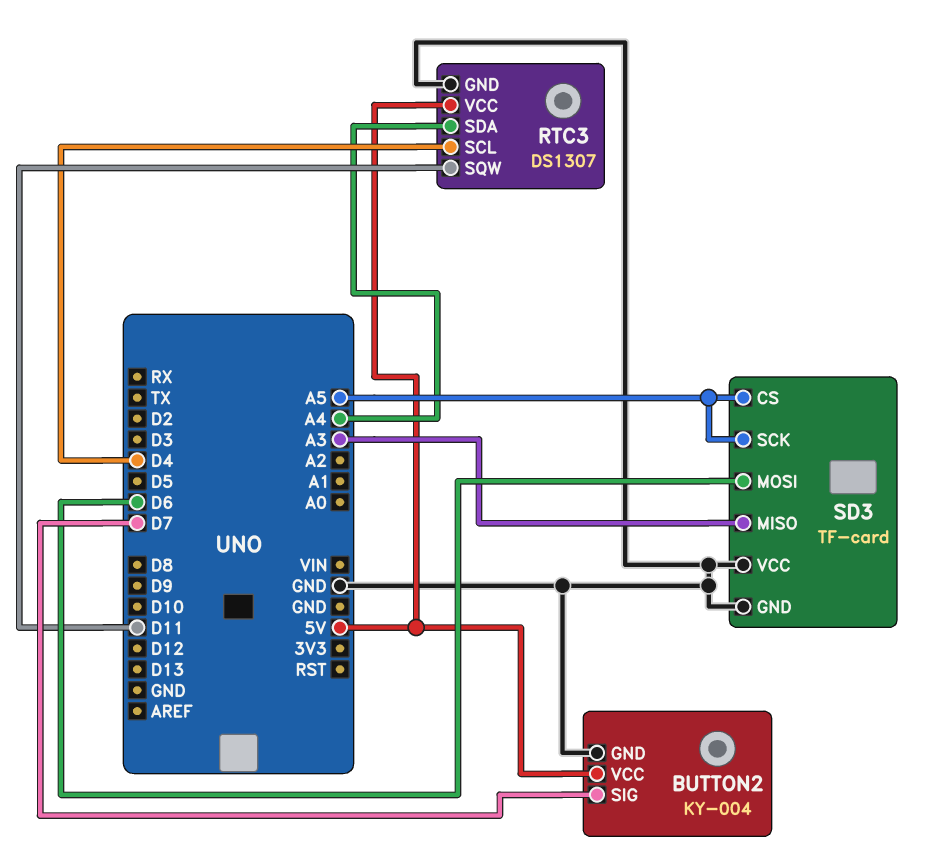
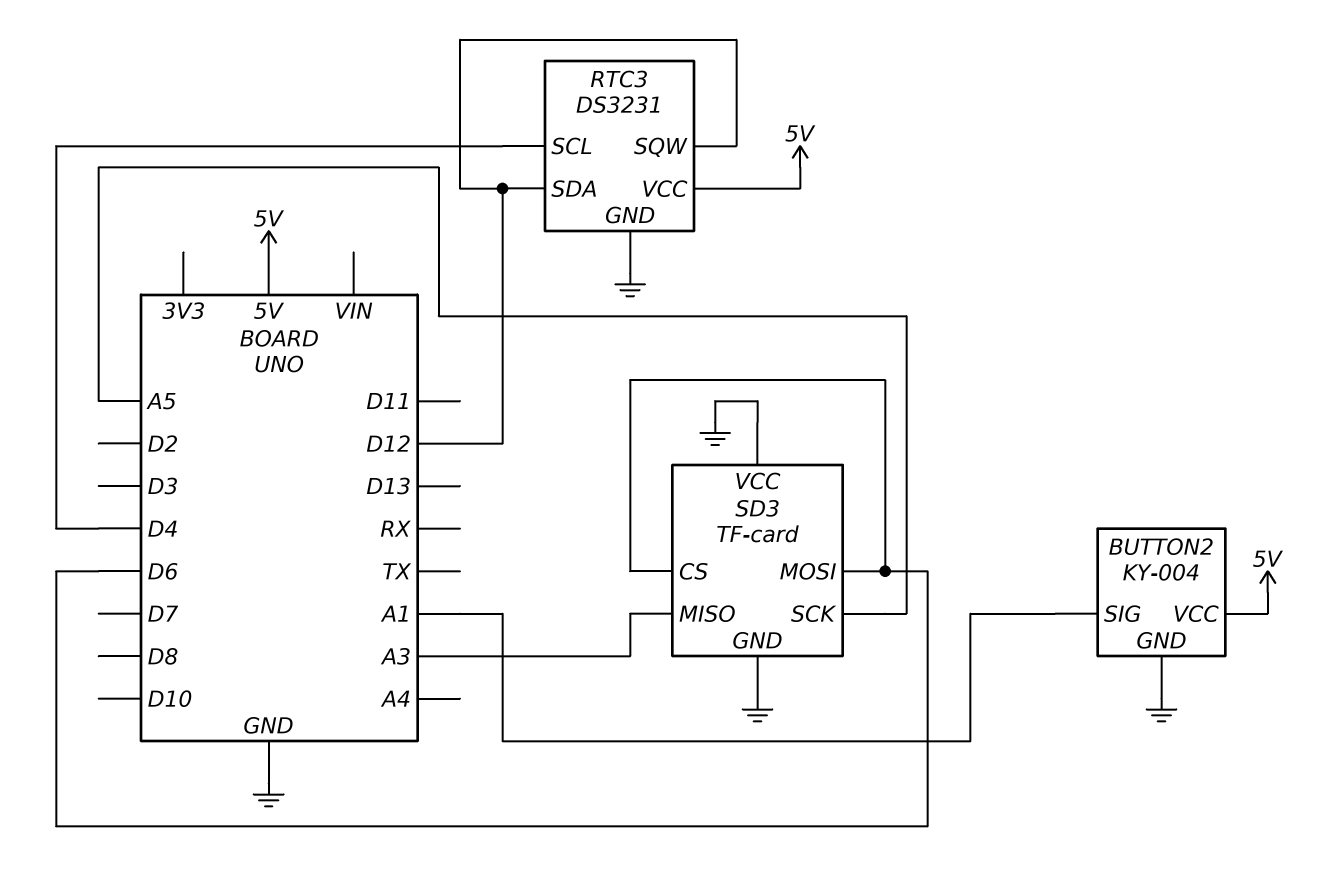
BUTTON2 pin SIG: D7 -> A1
RTC3: DS1307 -> DS3231
RTC3 pin SDA: A4 -> D12
RTC3 pin SQW: D11 -> D12
SD3 pin CS: A5 -> D6

